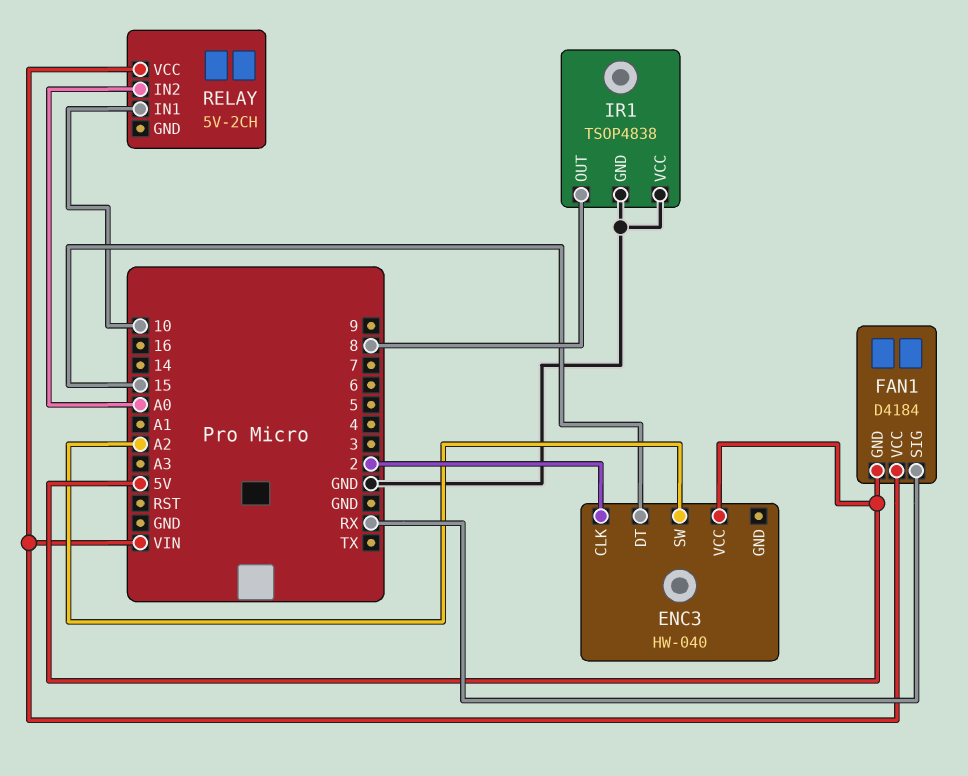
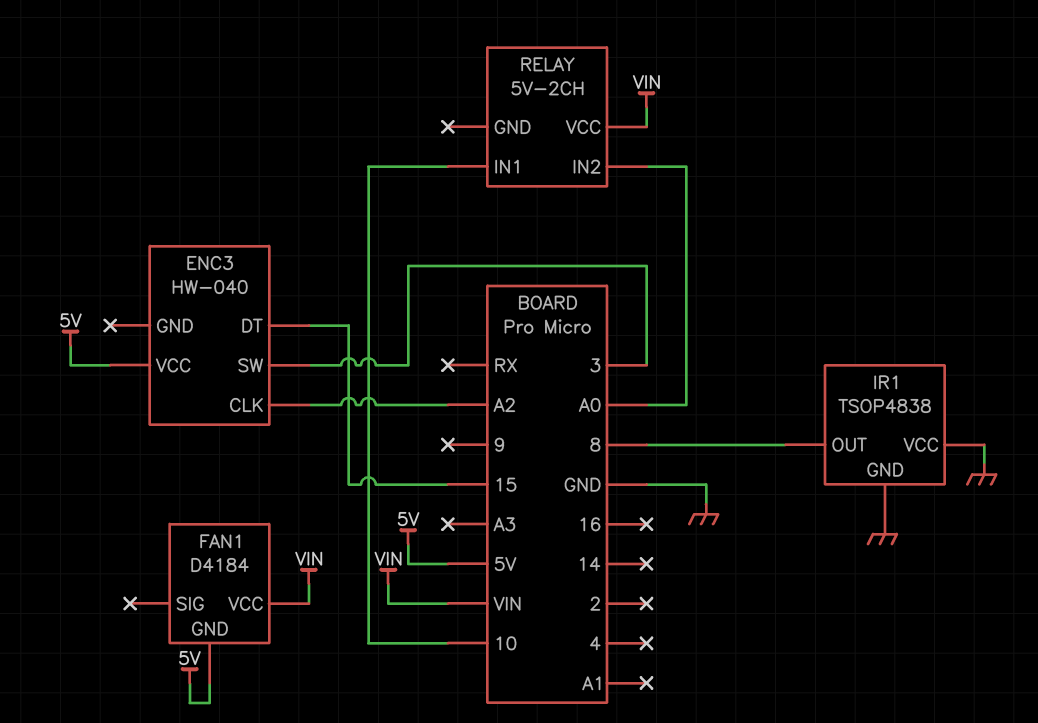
ENC3 pin CLK: 2 -> A2
ENC3 pin SW: A2 -> 3
FAN1 pin SIG: RX -> none

